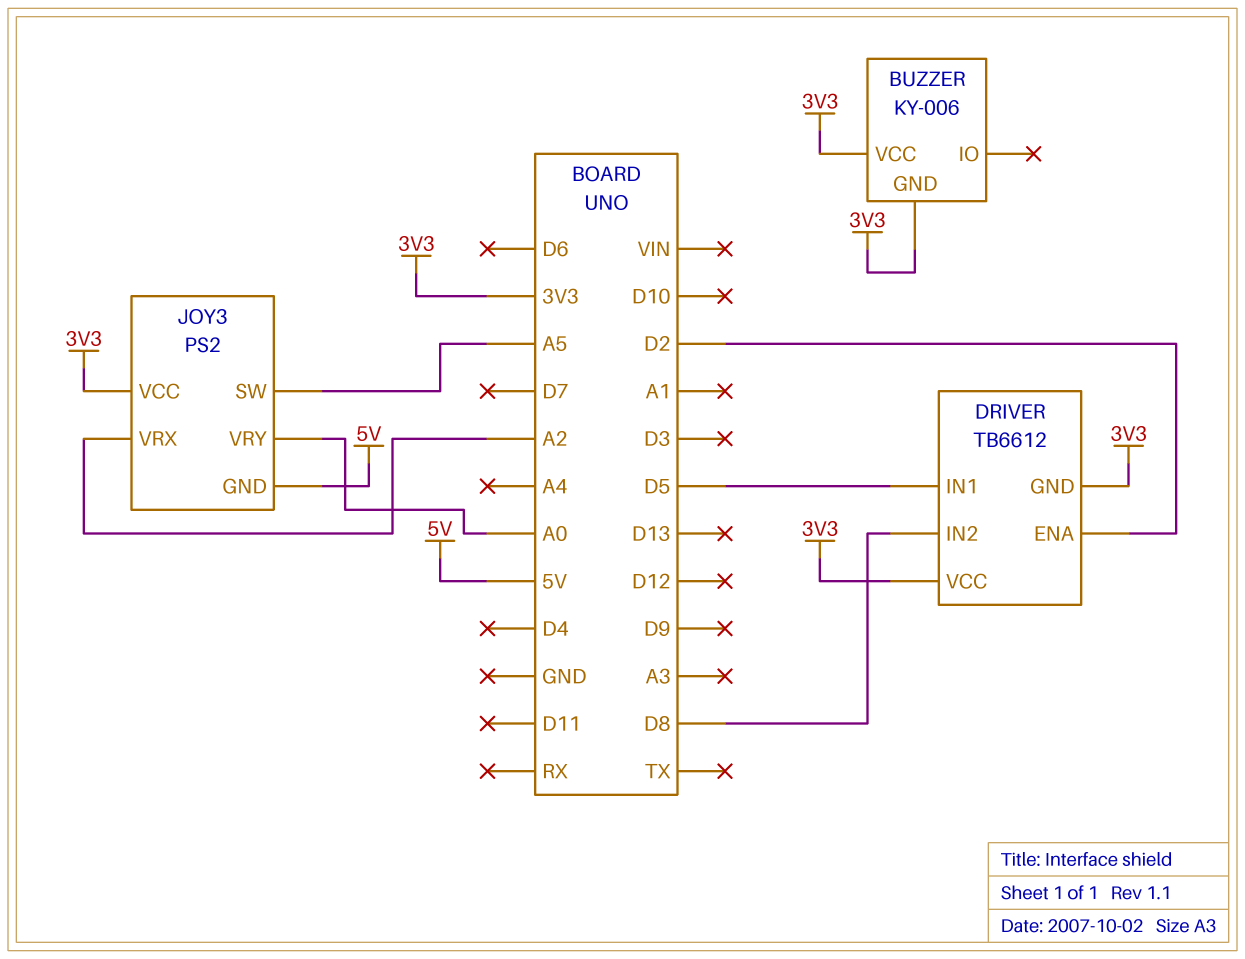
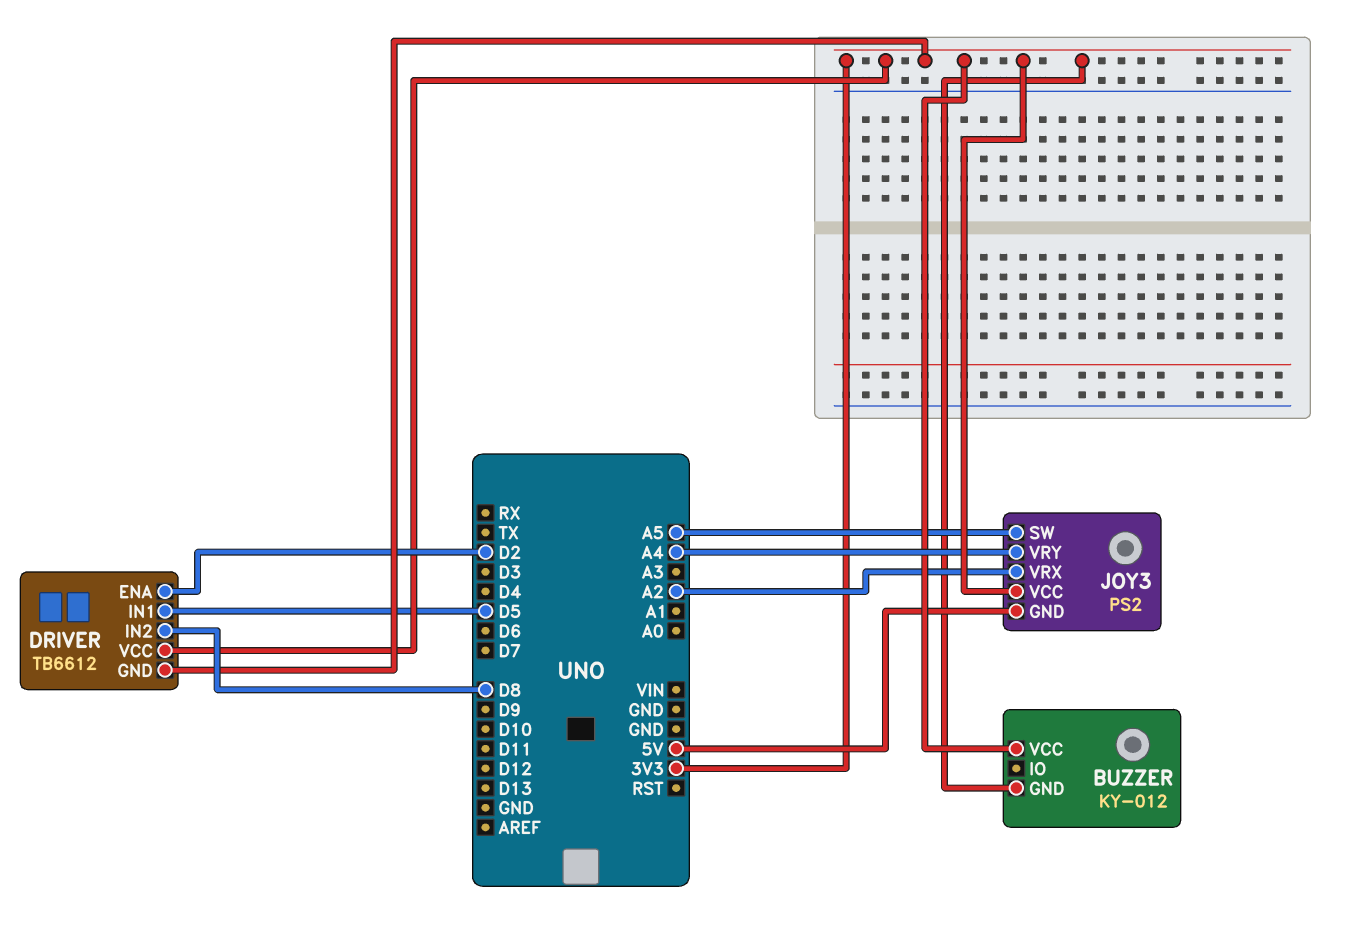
BUZZER: KY-006 -> KY-012
JOY3 pin VRY: A0 -> A4

